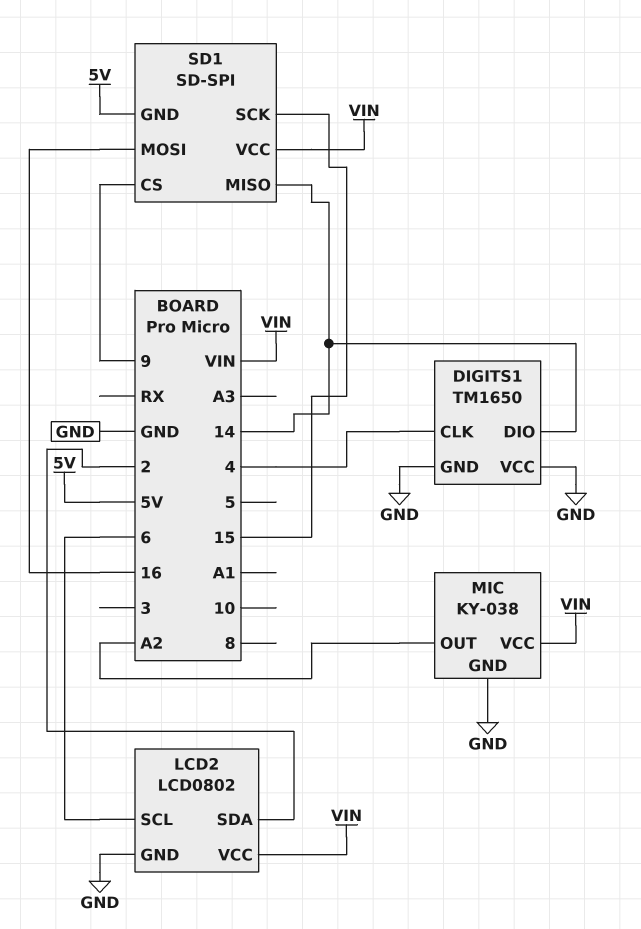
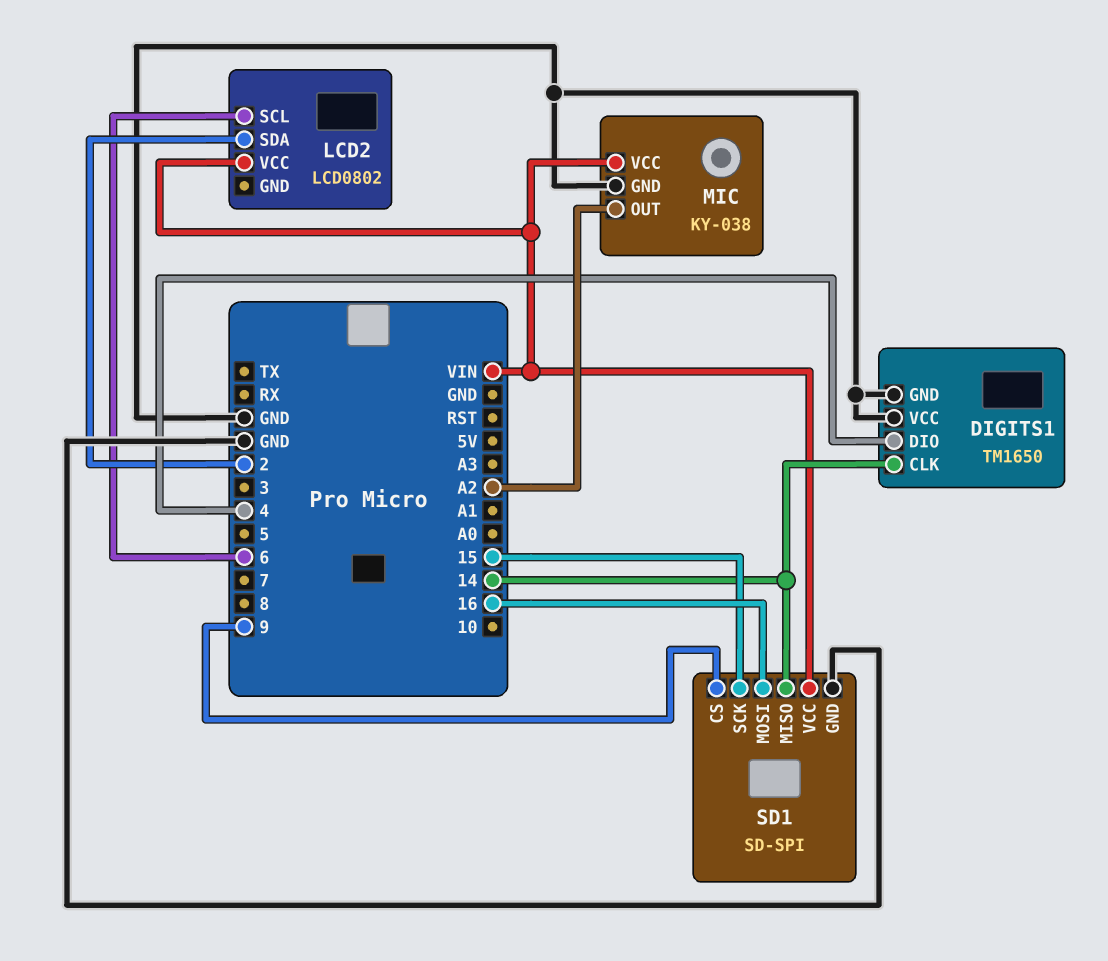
DIGITS1 pin CLK: 4 -> 14
DIGITS1 pin DIO: 14 -> 4
LCD2 pin GND: GND -> none
SD1 pin GND: 5V -> GND

